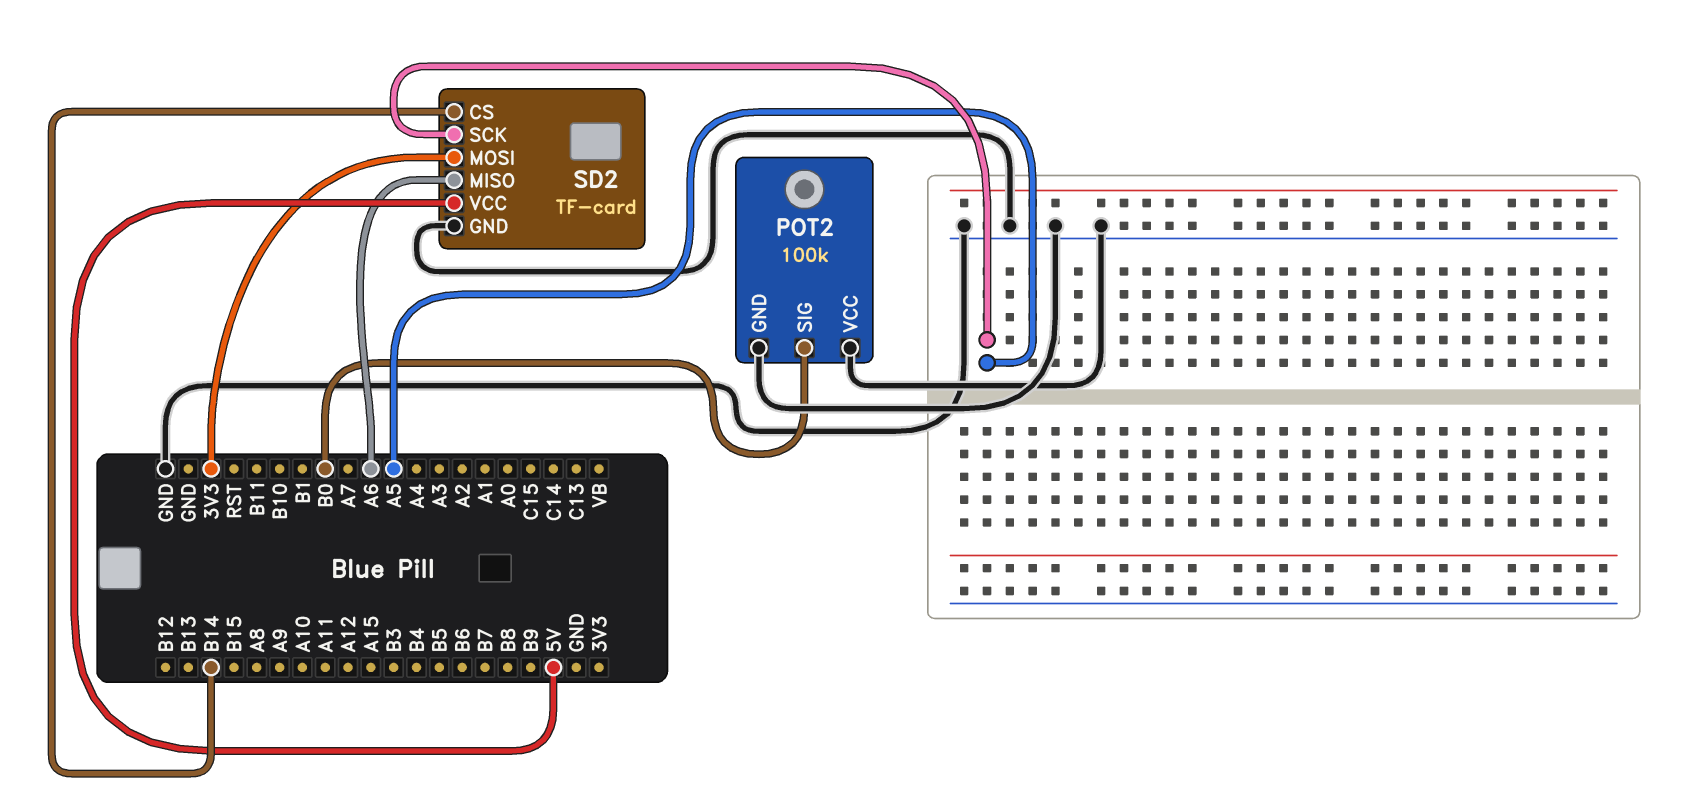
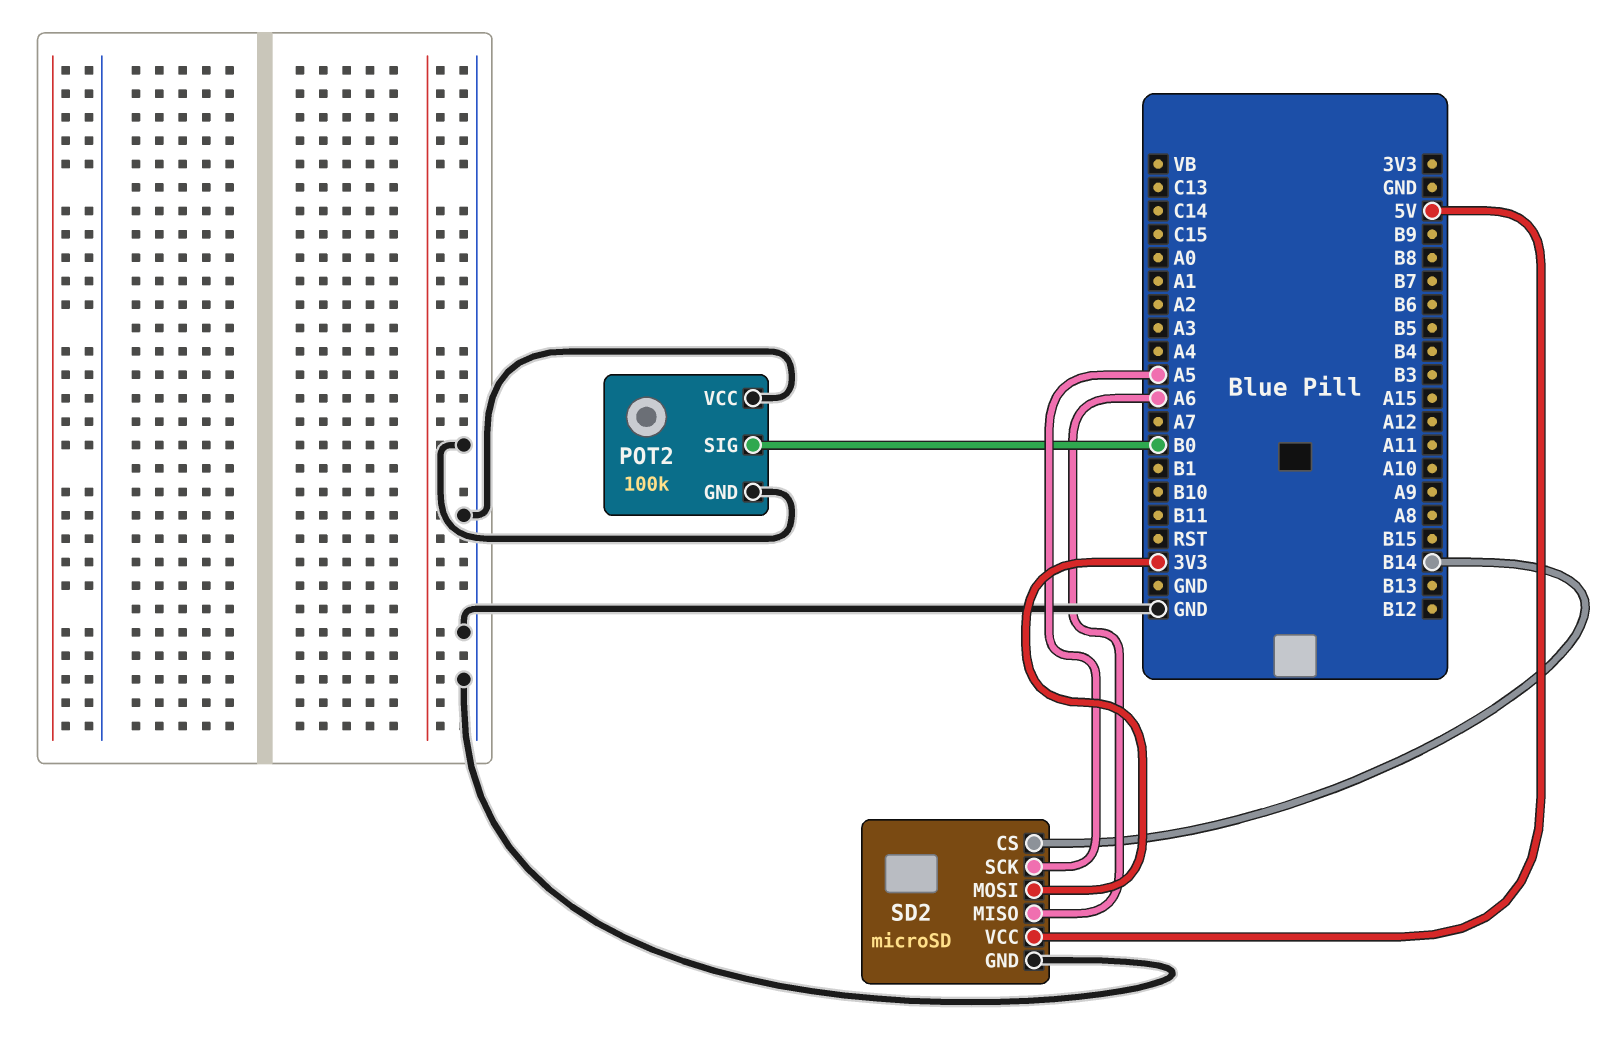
SD2: TF-card -> microSD

